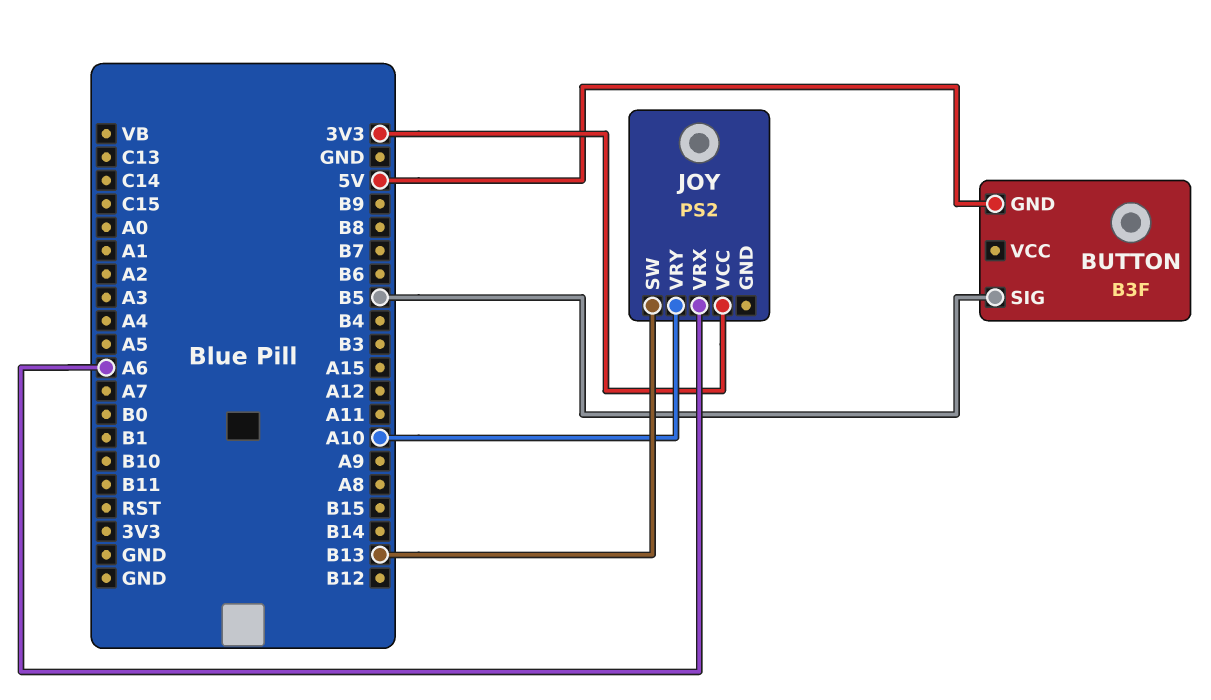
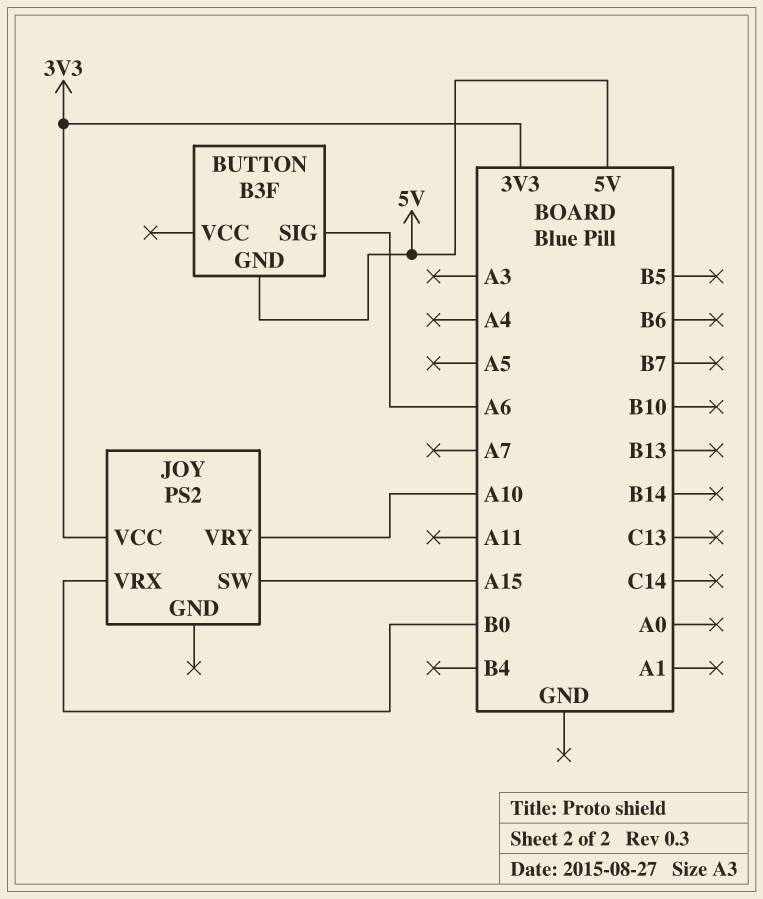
BUTTON pin SIG: B5 -> A6
JOY pin SW: B13 -> A15
JOY pin VRX: A6 -> B0

